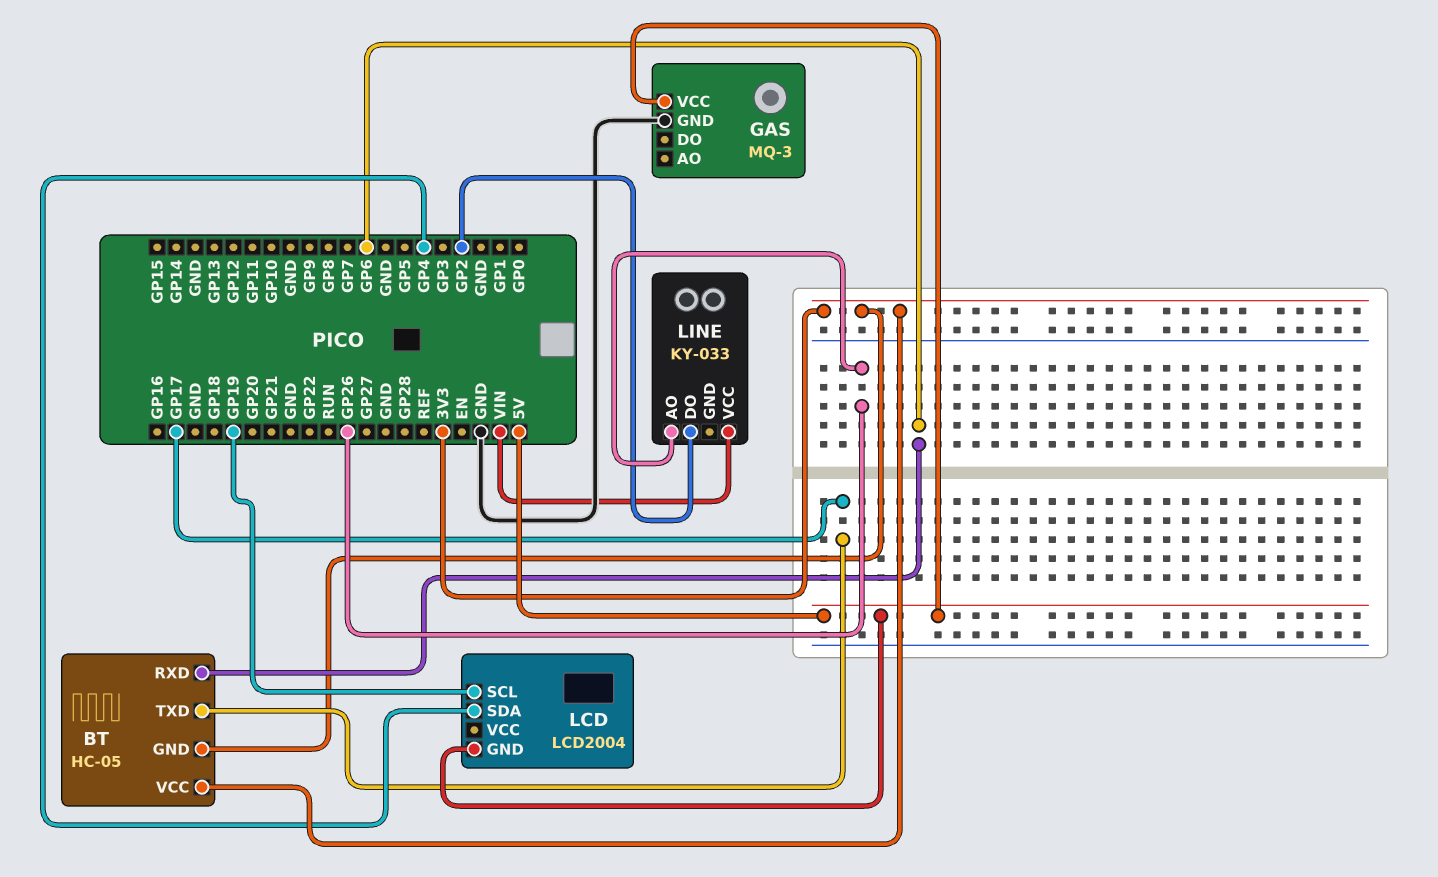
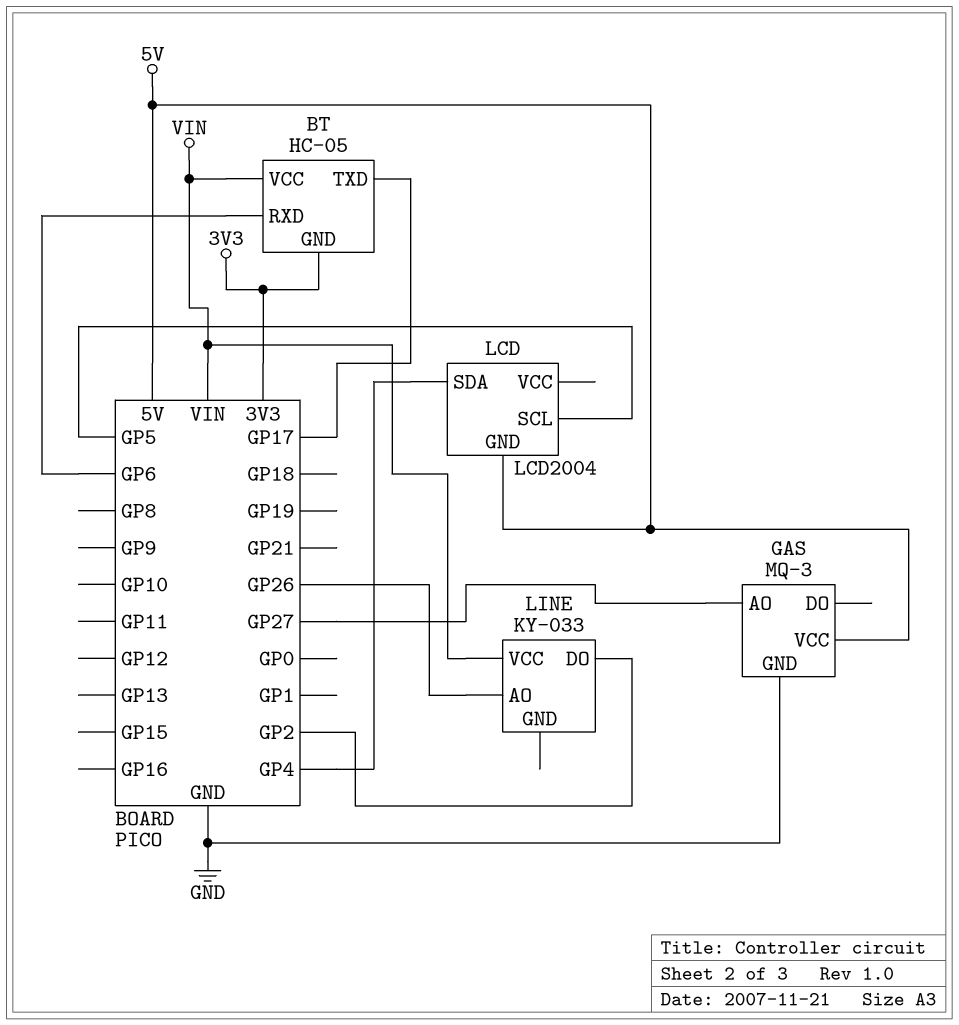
BT pin VCC: 3V3 -> VIN
GAS pin AO: none -> GP27
LCD pin SCL: GP19 -> GP5

